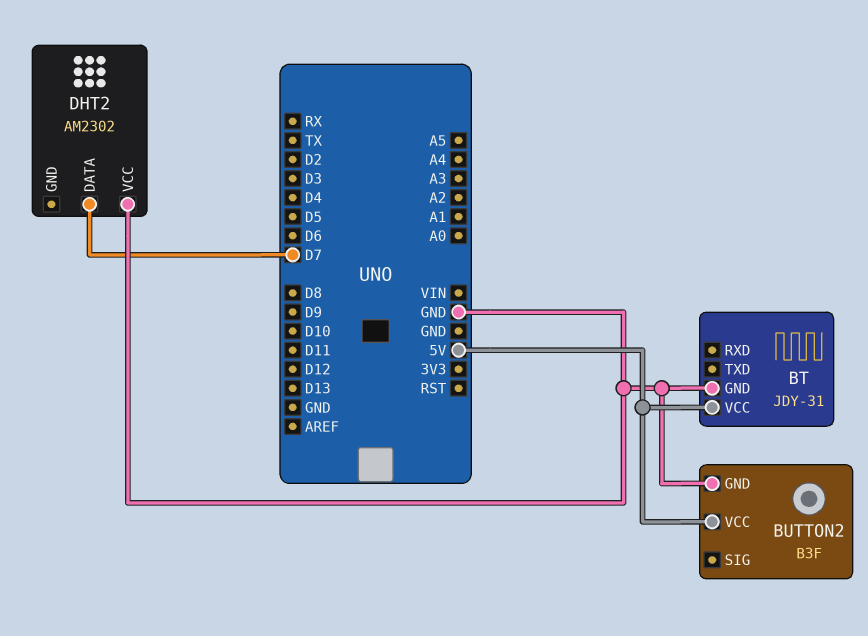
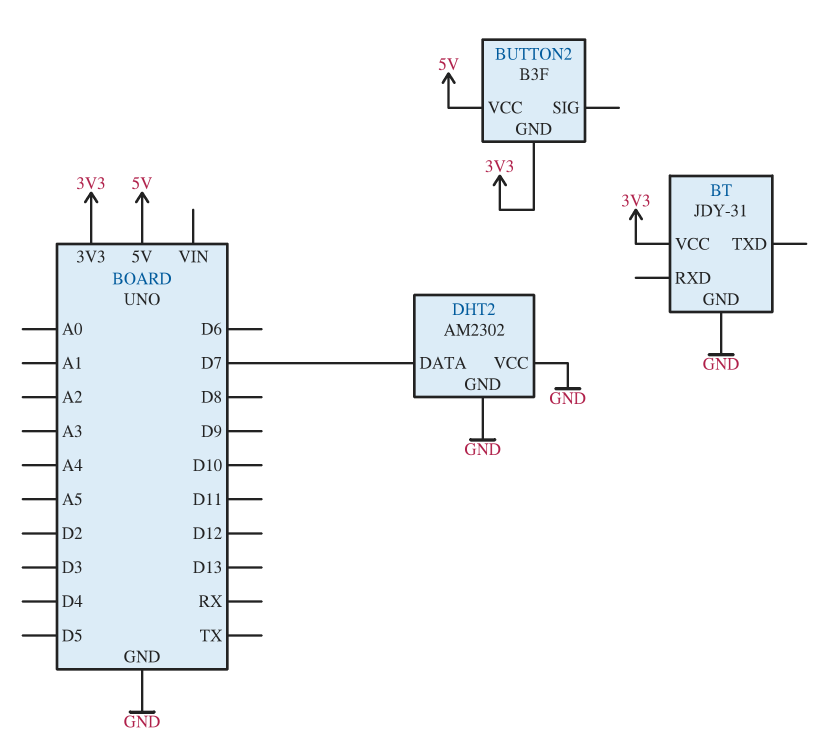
BT pin VCC: 5V -> 3V3
BUTTON2 pin GND: GND -> 3V3
DHT2 pin GND: none -> GND

